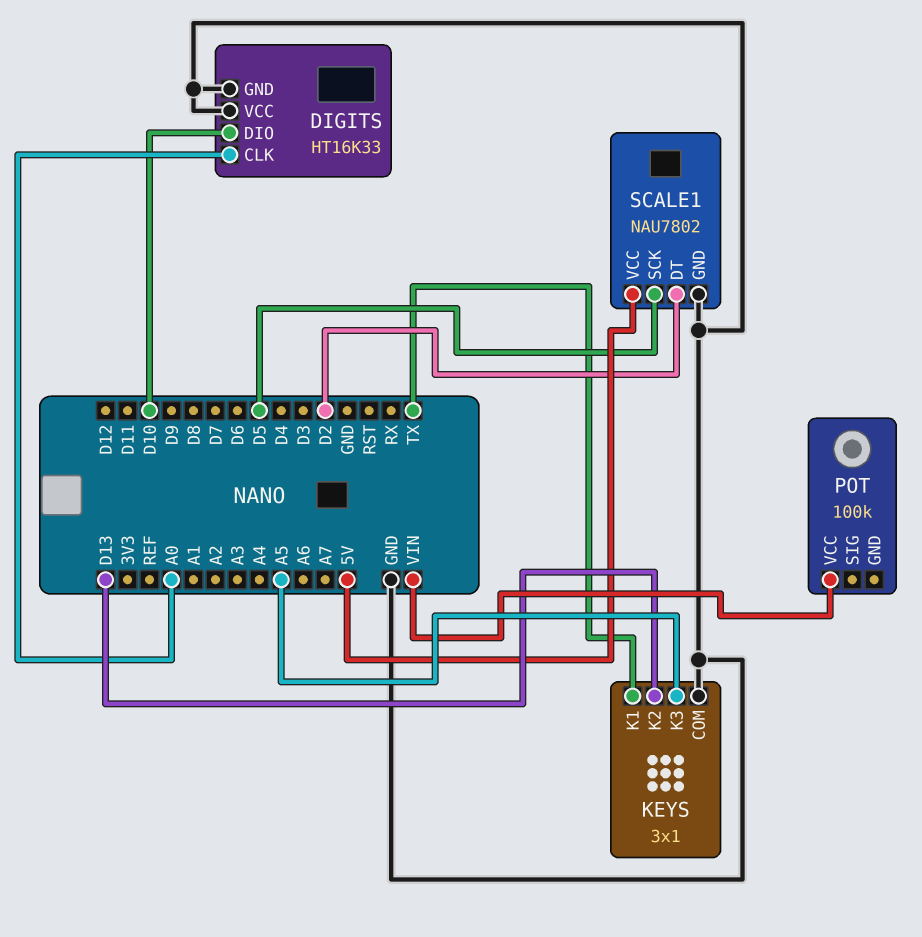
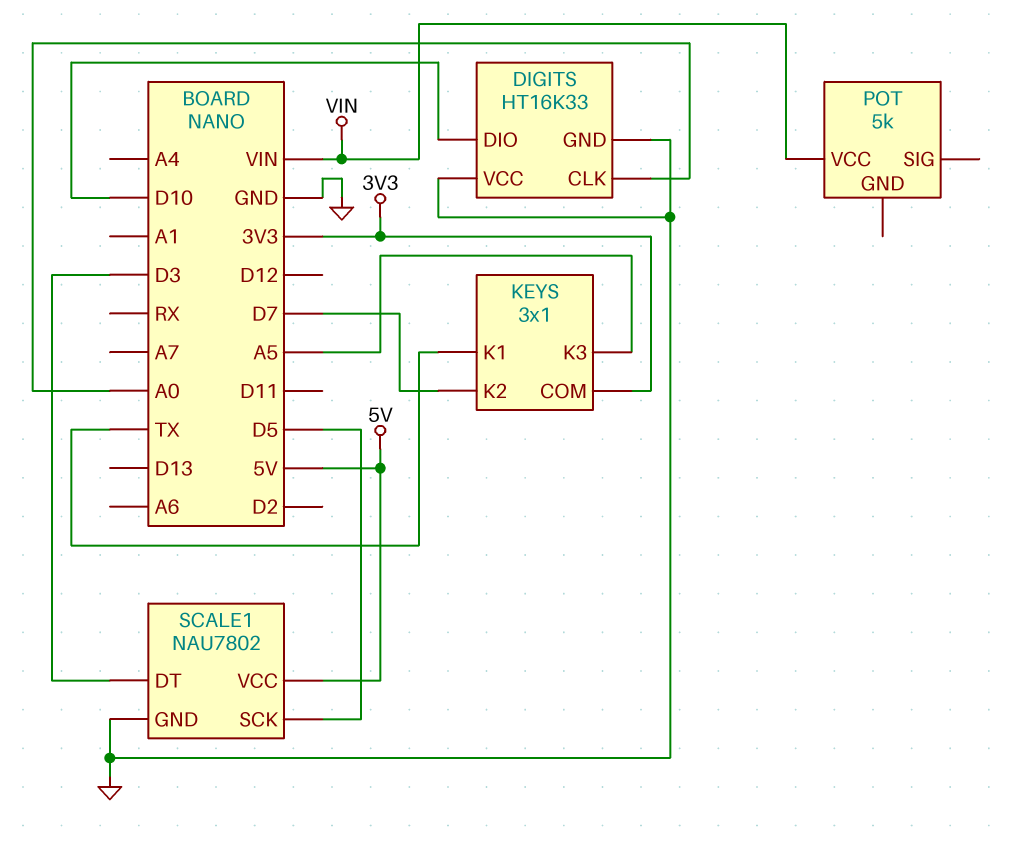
KEYS pin COM: GND -> 3V3
KEYS pin K2: D13 -> D7
POT: 100k -> 5k
SCALE1 pin DT: D2 -> D3

